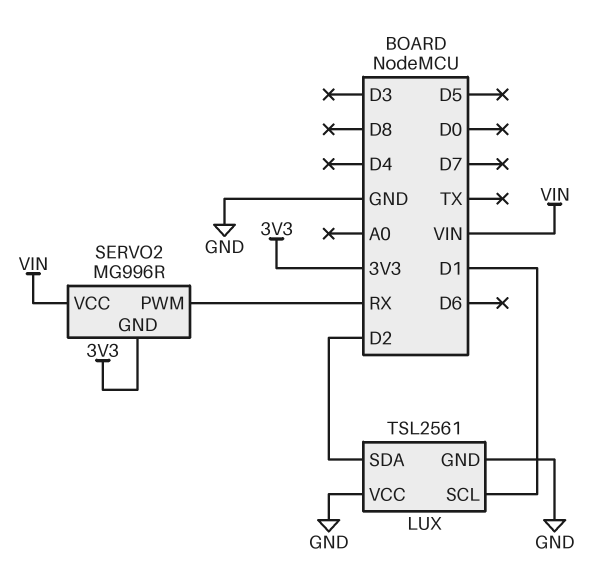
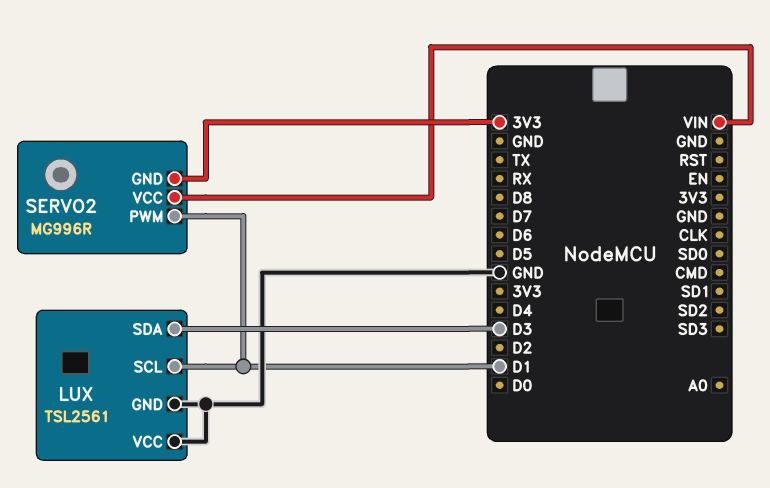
LUX pin SDA: D2 -> D3
SERVO2 pin PWM: RX -> D1

